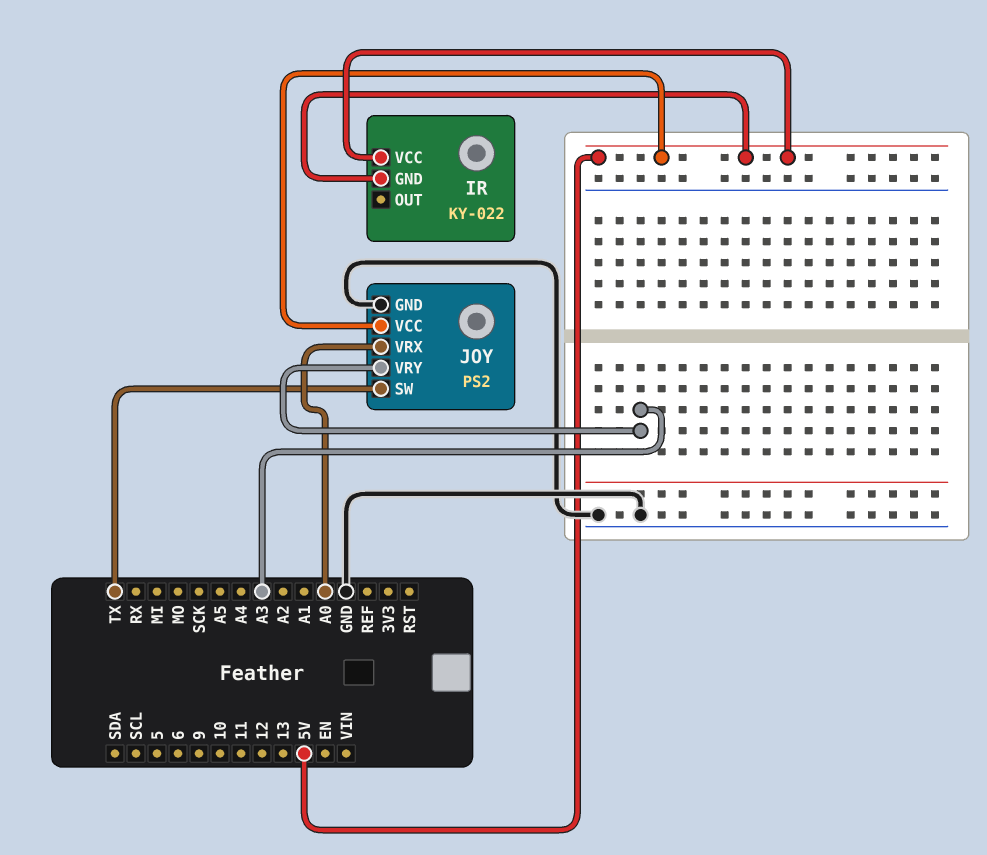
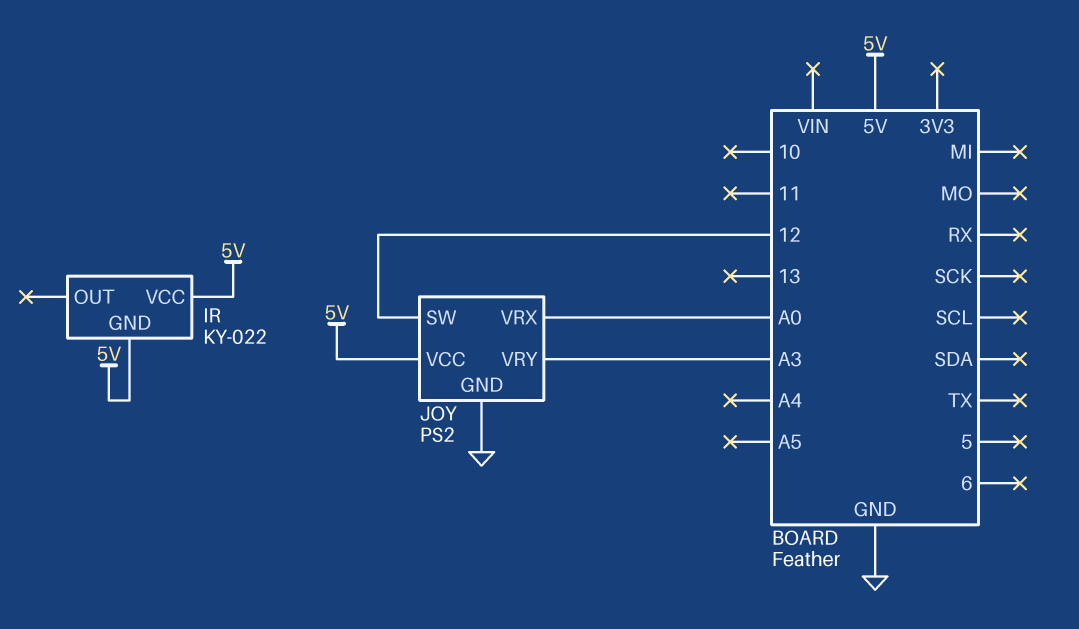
JOY pin SW: TX -> 12

